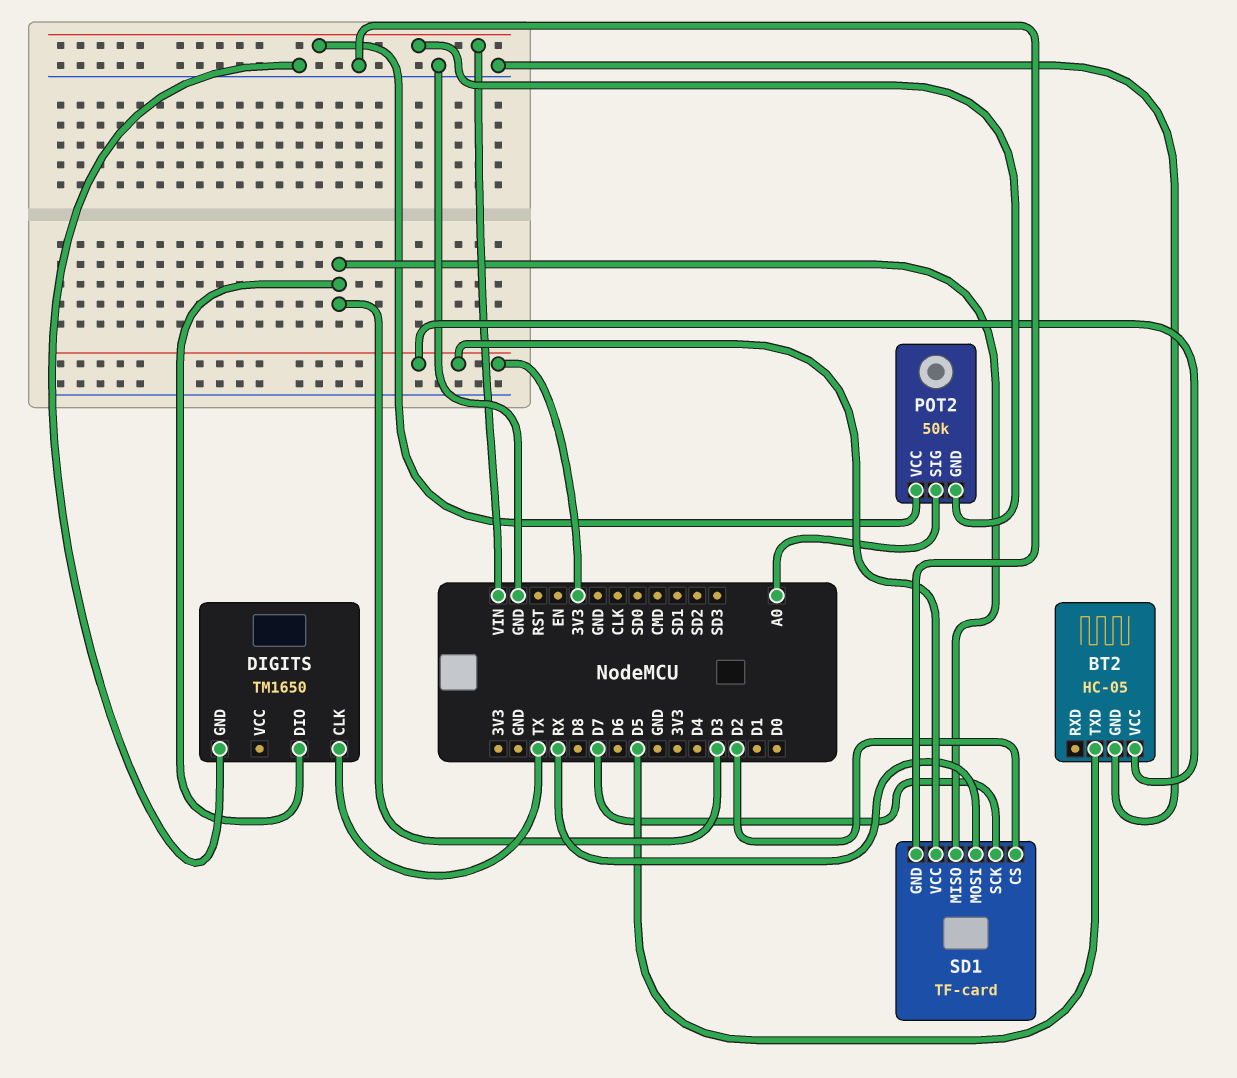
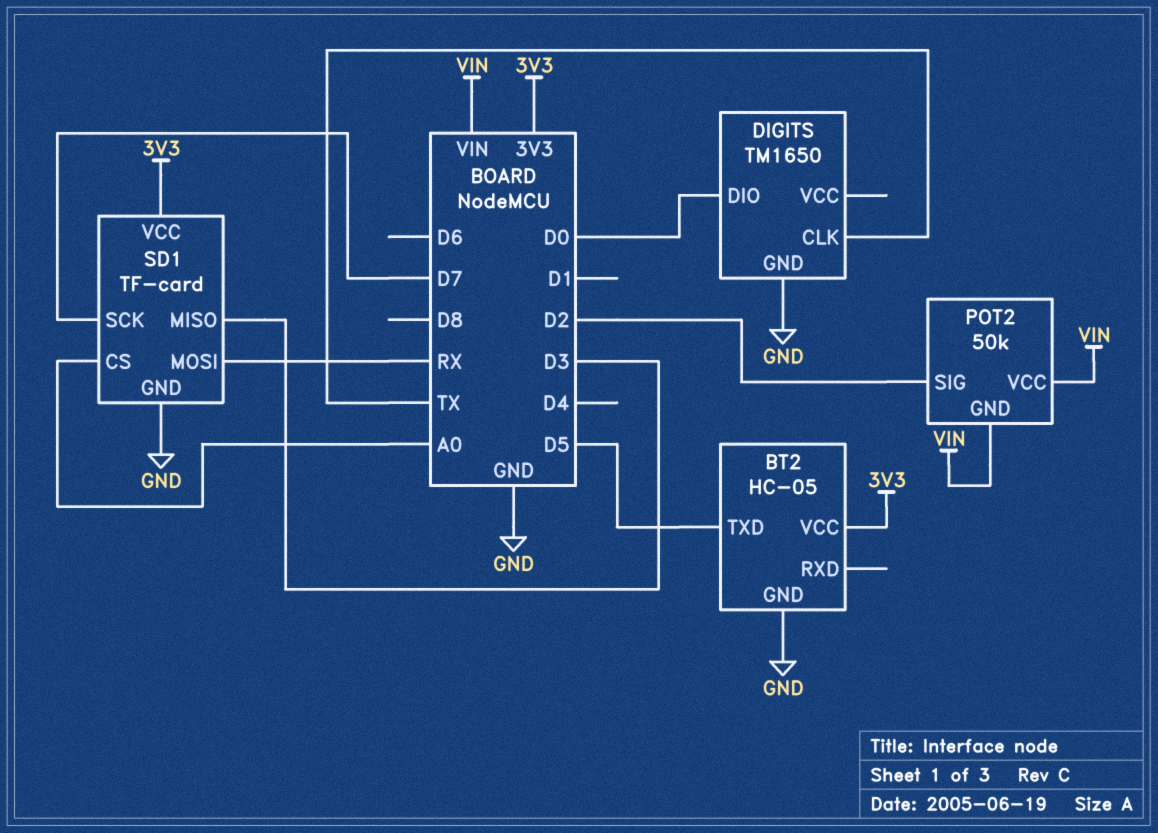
DIGITS pin DIO: D3 -> D0
POT2 pin SIG: A0 -> D2
SD1 pin CS: D2 -> A0

